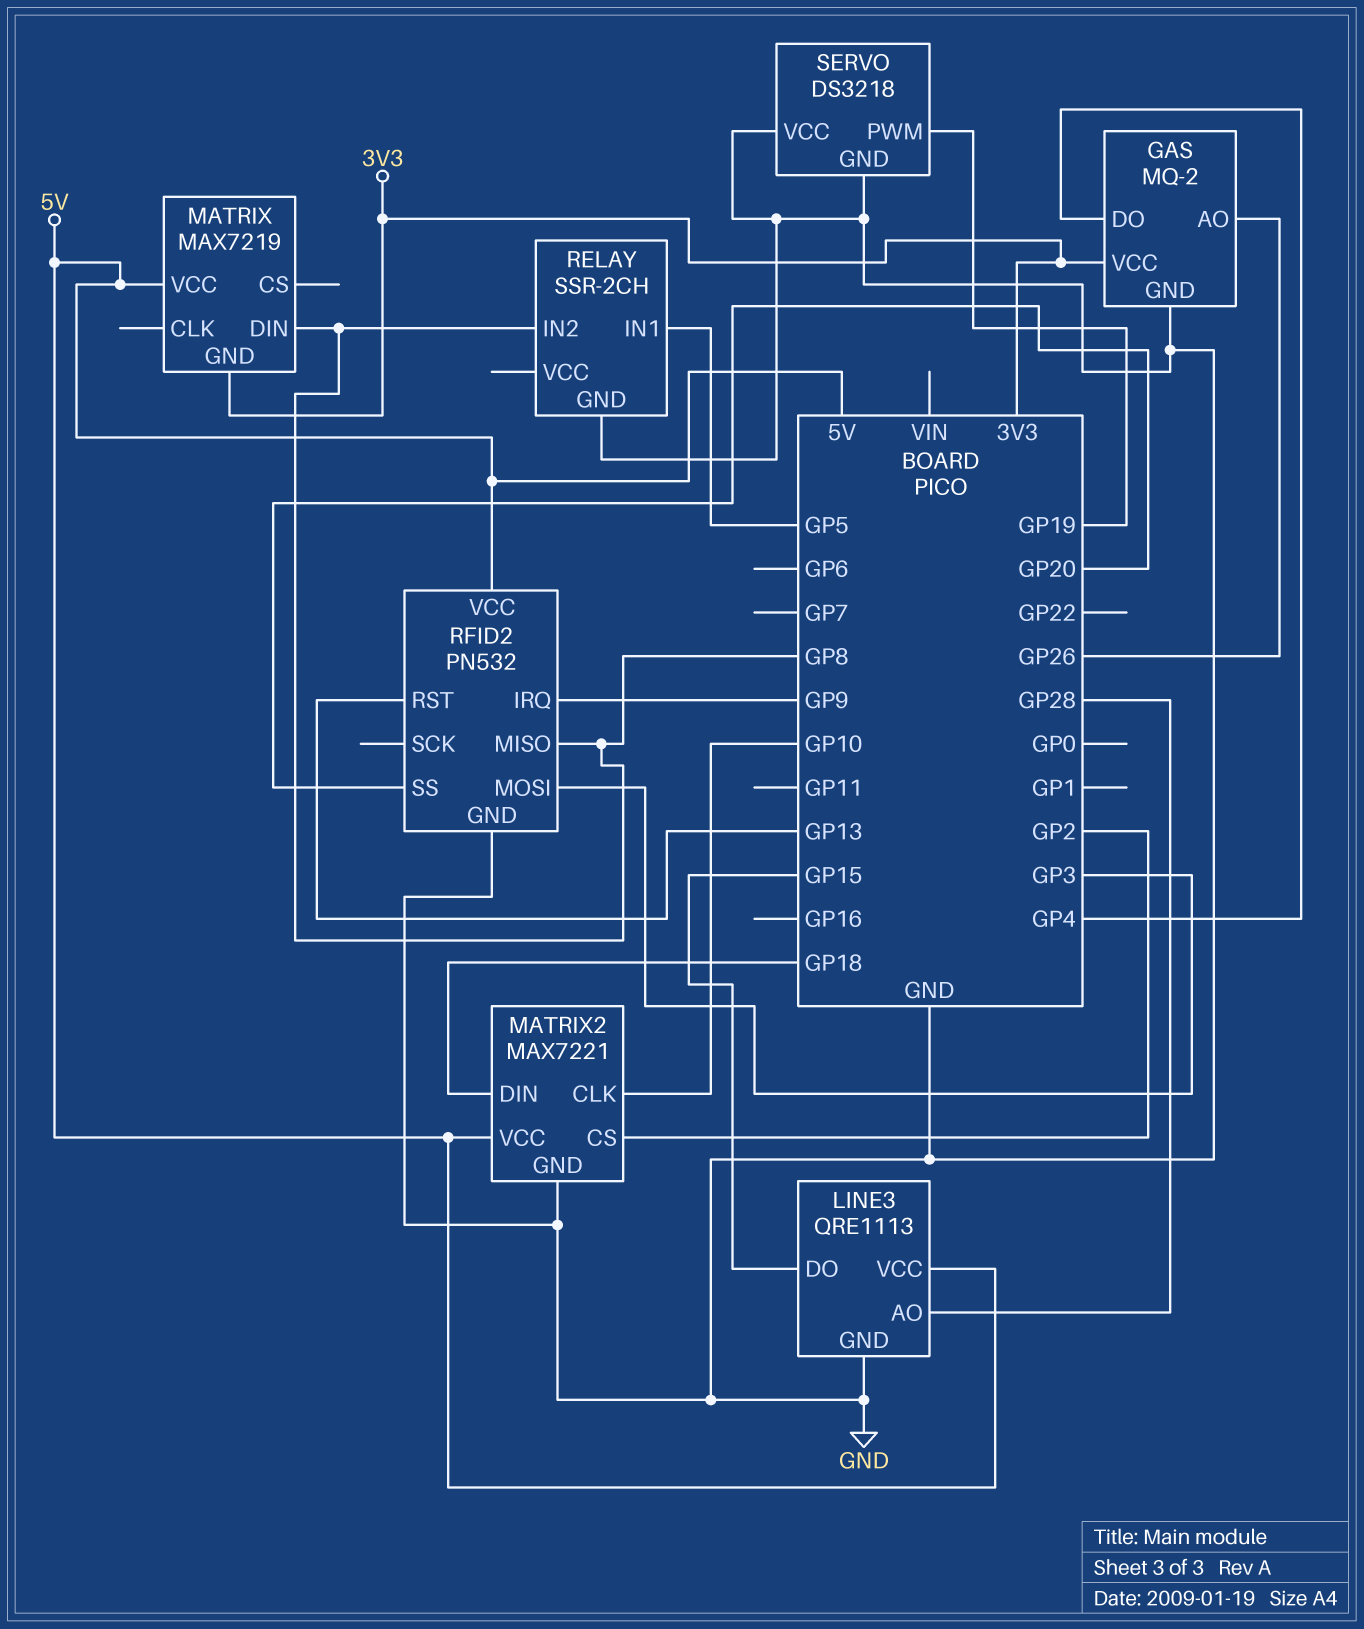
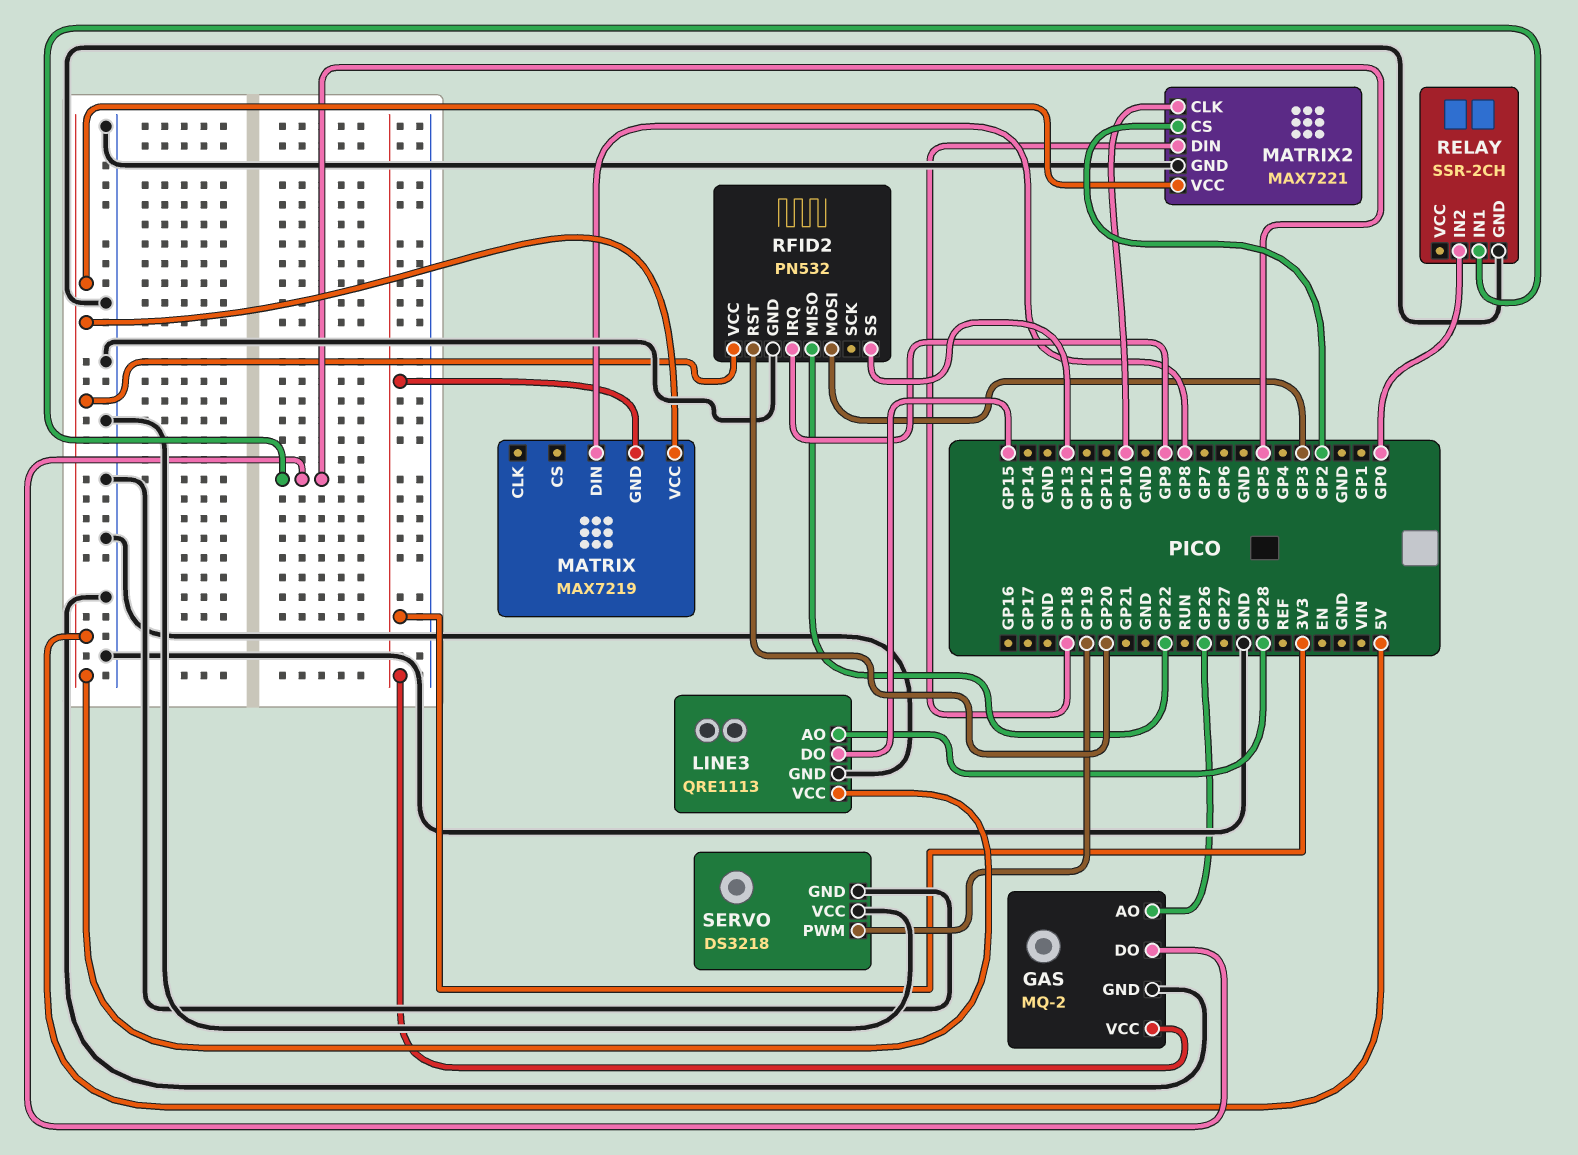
GAS pin DO: GP4 -> GP5
RELAY pin IN2: GP8 -> GP0
RFID2 pin MISO: GP8 -> GP22
RFID2 pin RST: GP13 -> GP20
RFID2 pin SS: GP20 -> GP13

